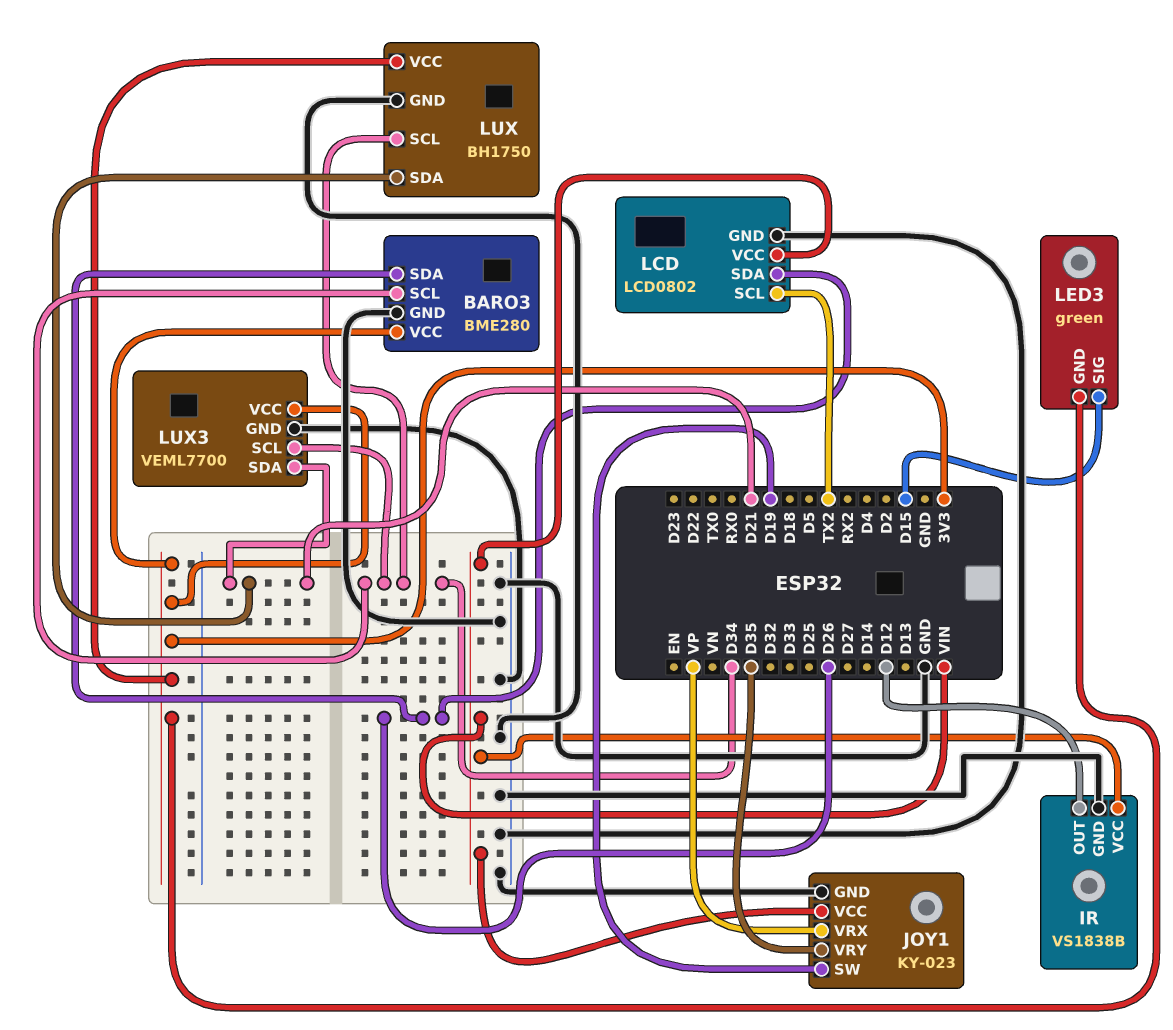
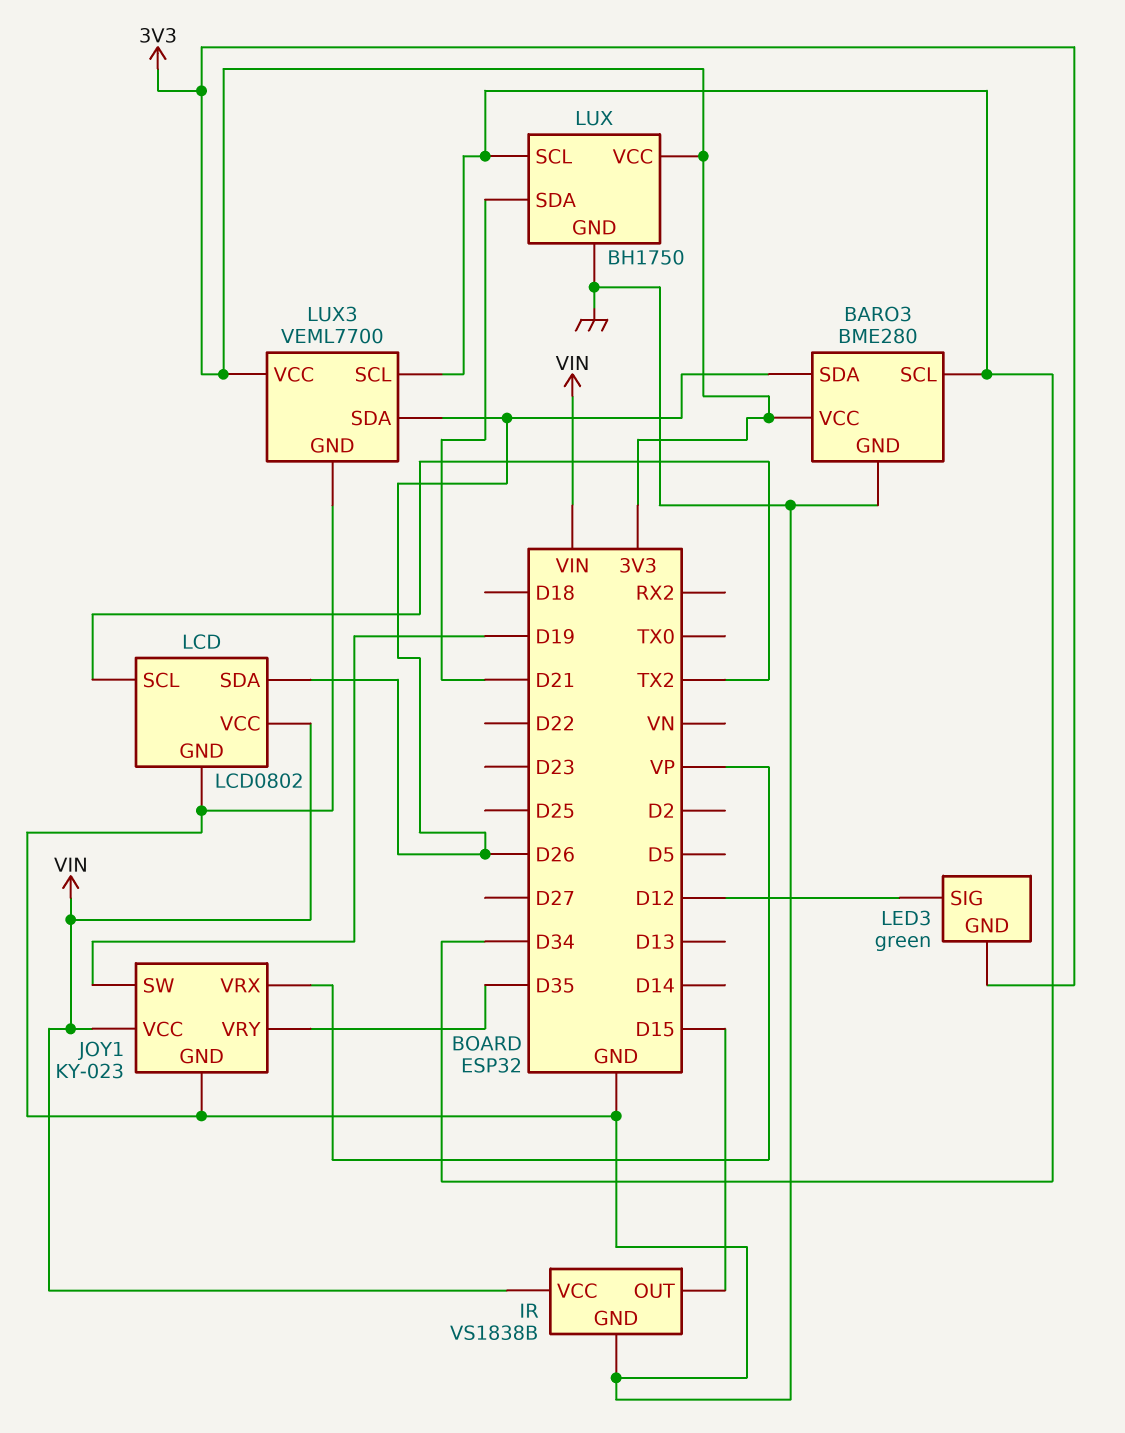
IR pin OUT: D12 -> D15
LED3 pin SIG: D15 -> D12
LUX3 pin SDA: D21 -> D26

